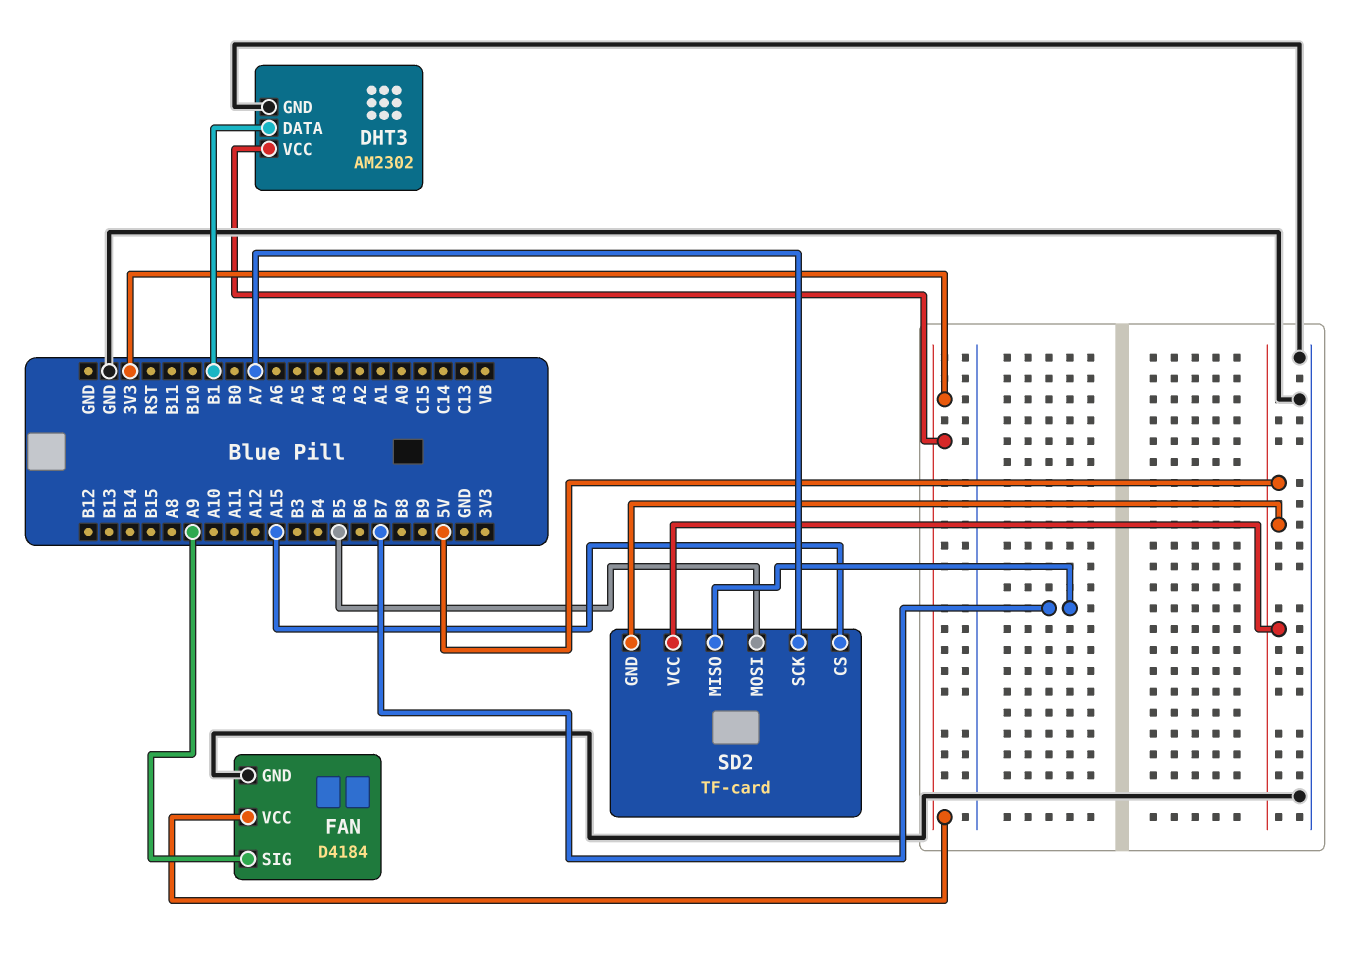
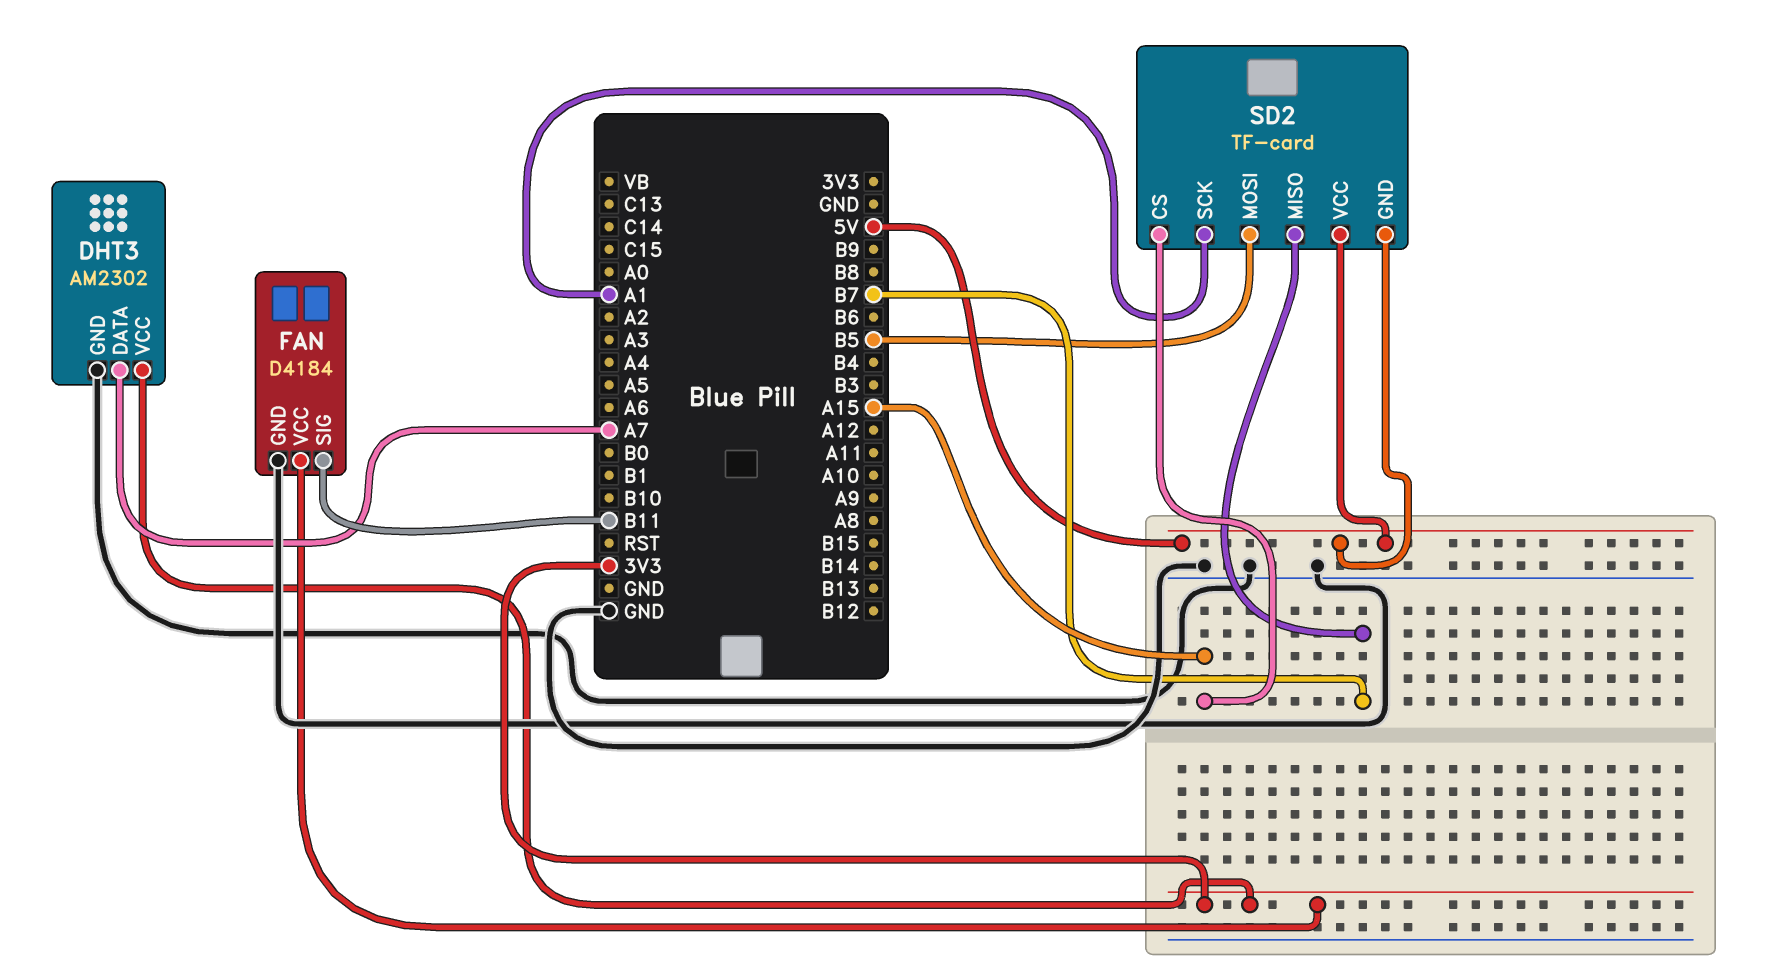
DHT3 pin DATA: B1 -> A7
FAN pin SIG: A9 -> B11
SD2 pin SCK: A7 -> A1

